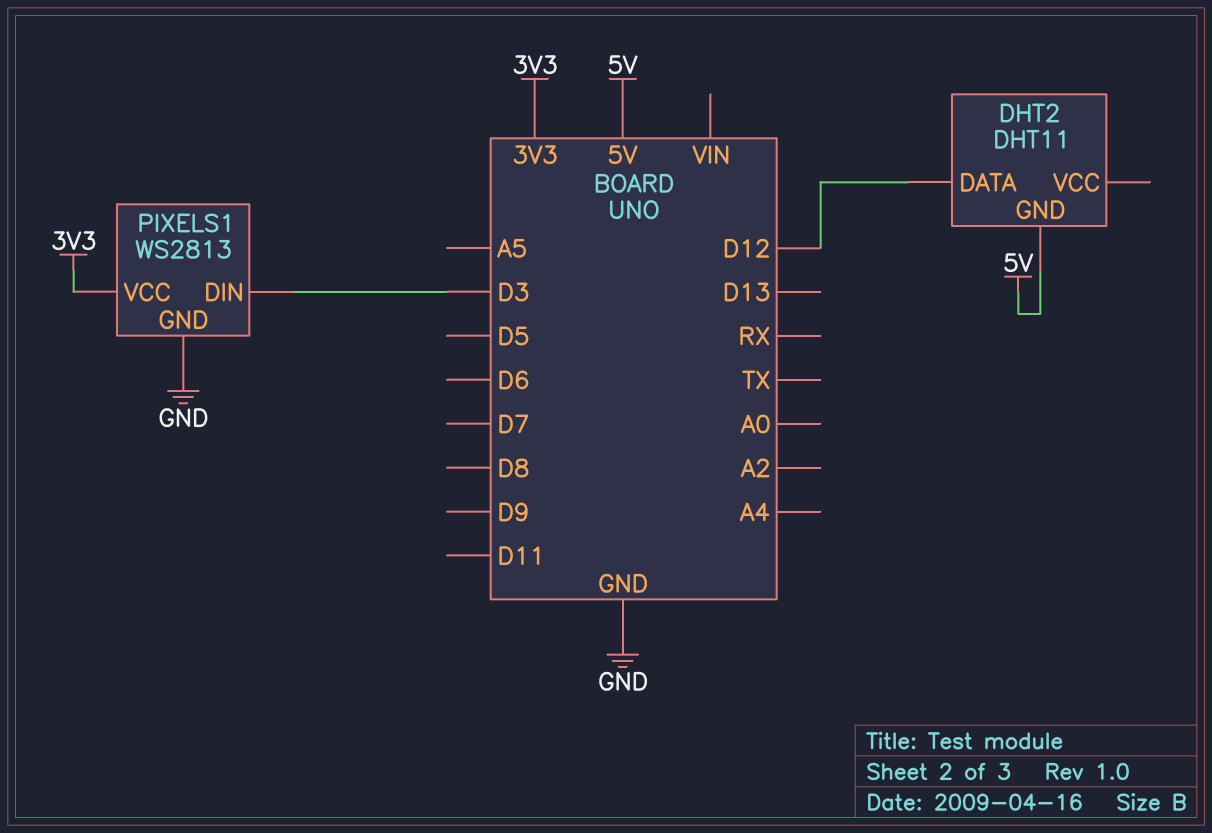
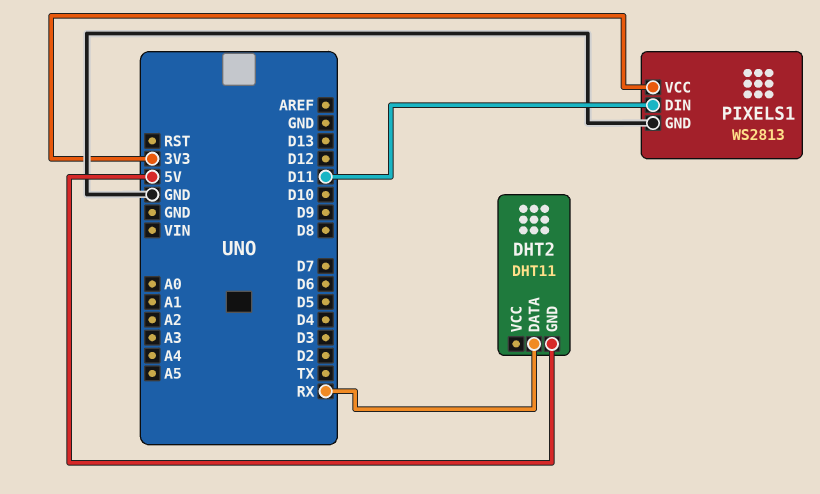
DHT2 pin DATA: D12 -> RX
PIXELS1 pin DIN: D3 -> D11

